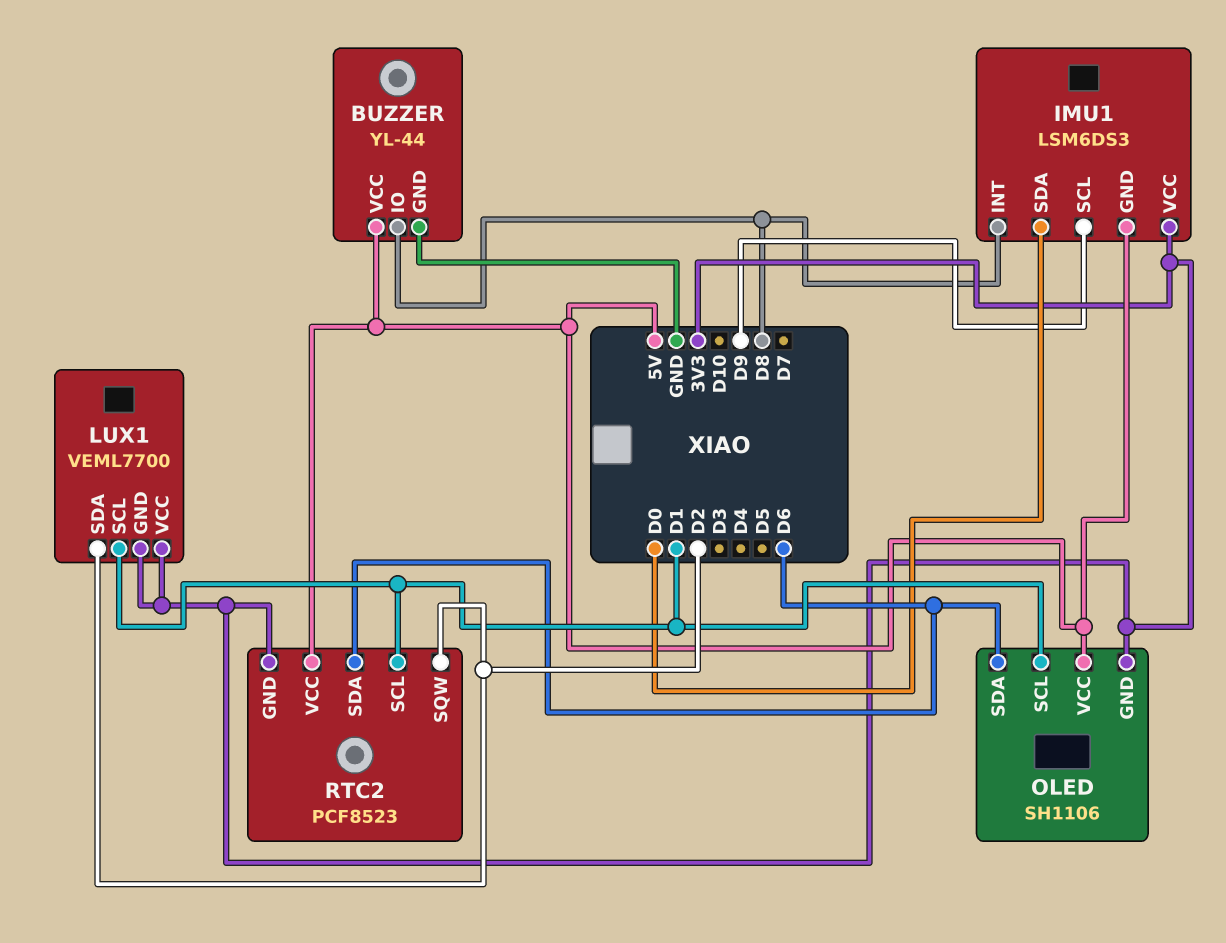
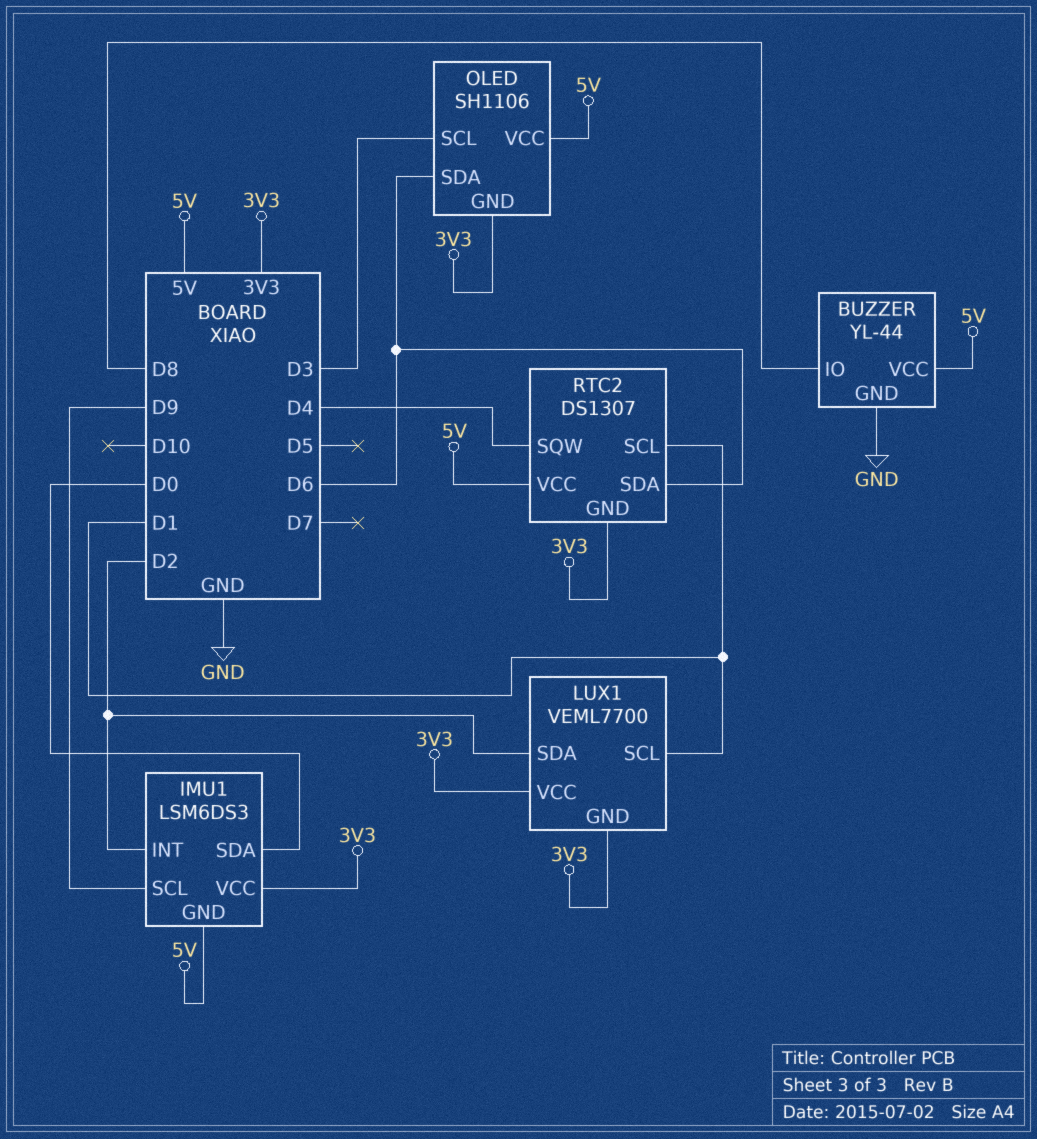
IMU1 pin INT: D8 -> D2
OLED pin SCL: D1 -> D3
RTC2: PCF8523 -> DS1307
RTC2 pin SQW: D2 -> D4

